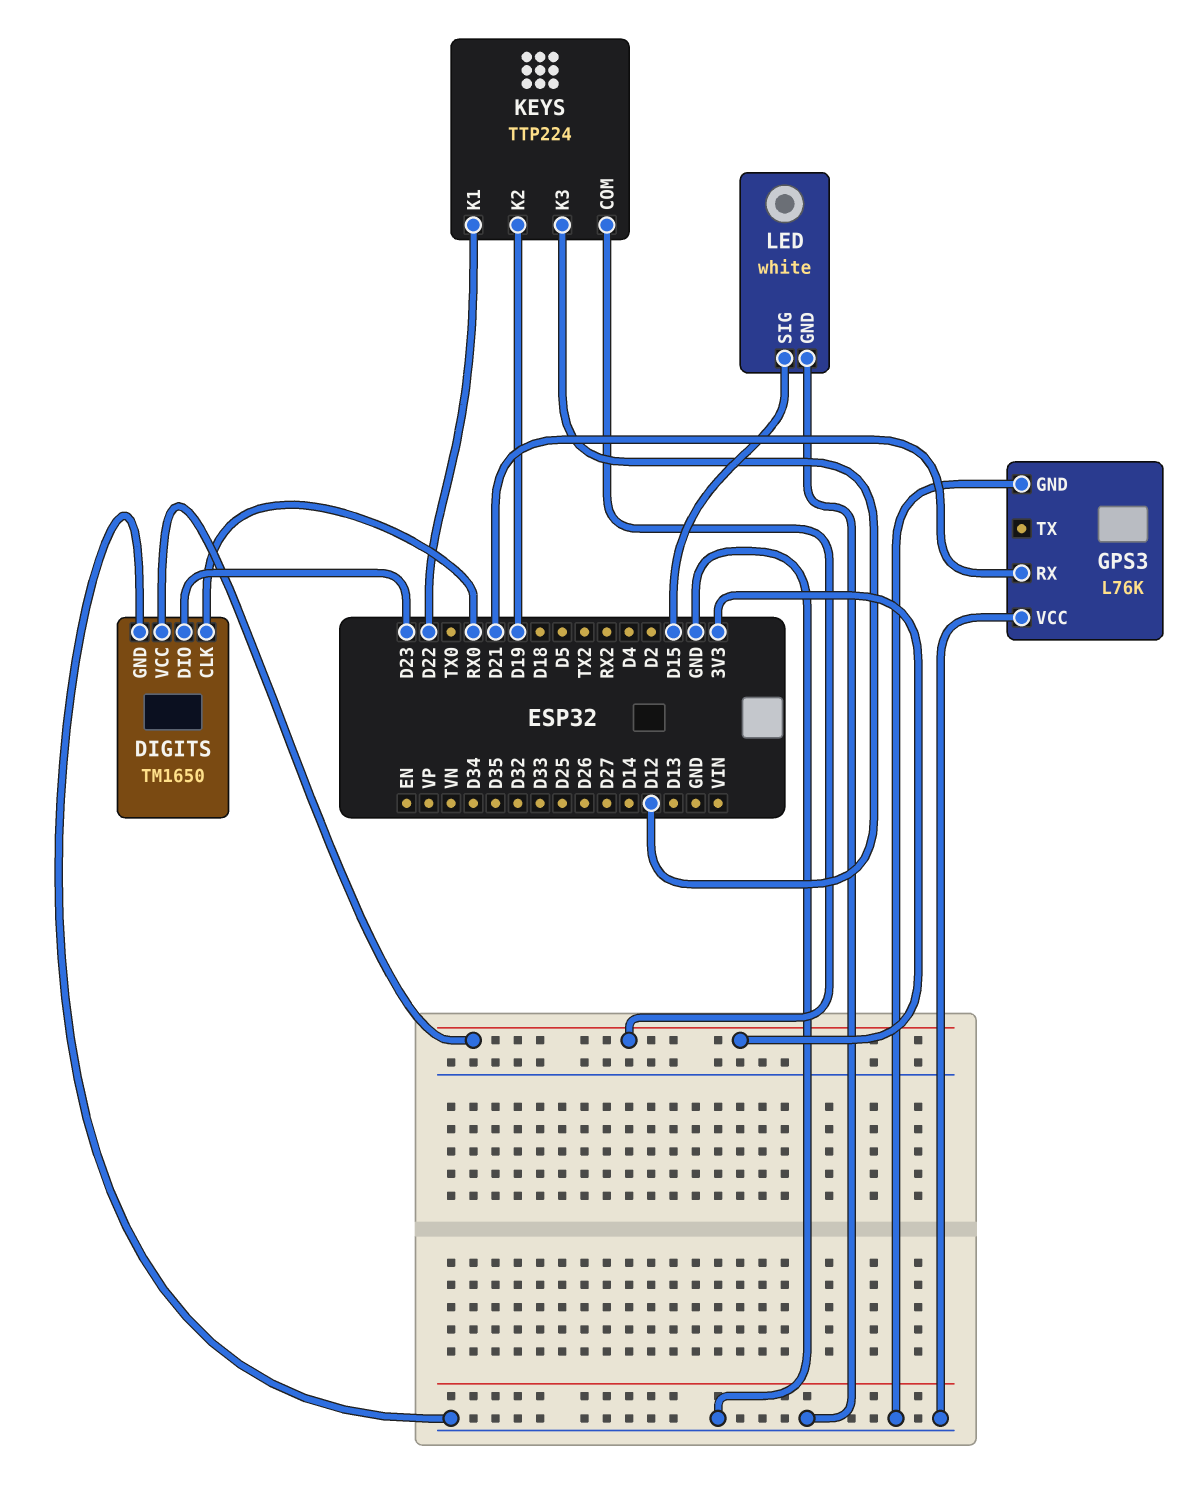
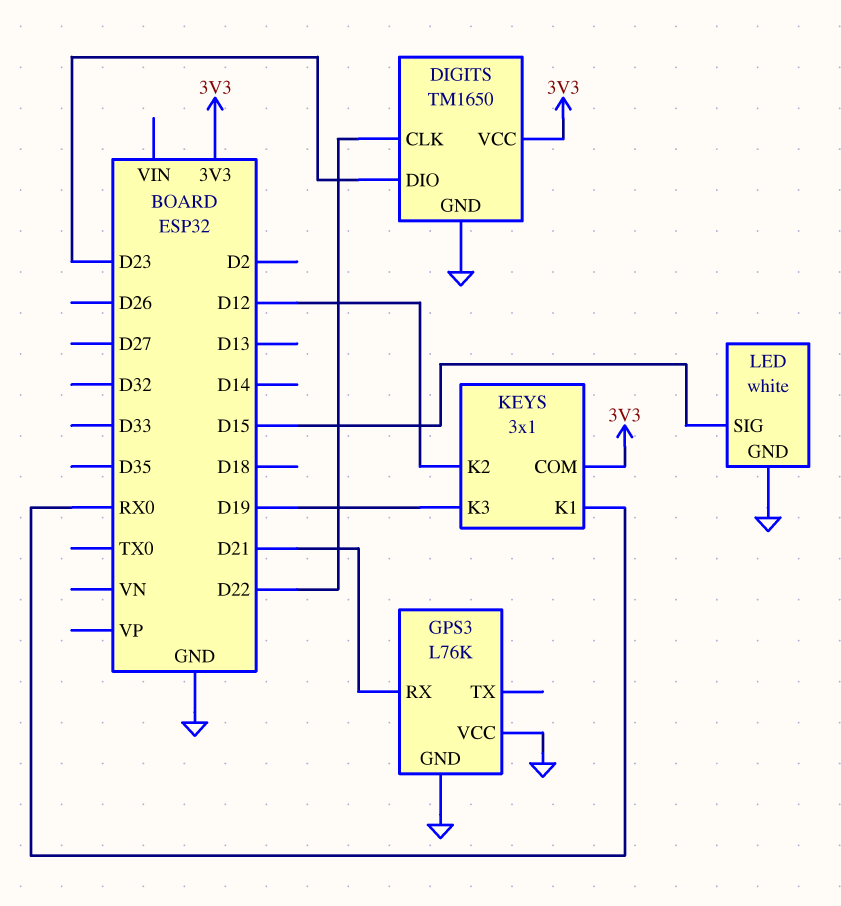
DIGITS pin CLK: RX0 -> D22
KEYS: TTP224 -> 3x1
KEYS pin K1: D22 -> RX0
KEYS pin K2: D19 -> D12
KEYS pin K3: D12 -> D19

